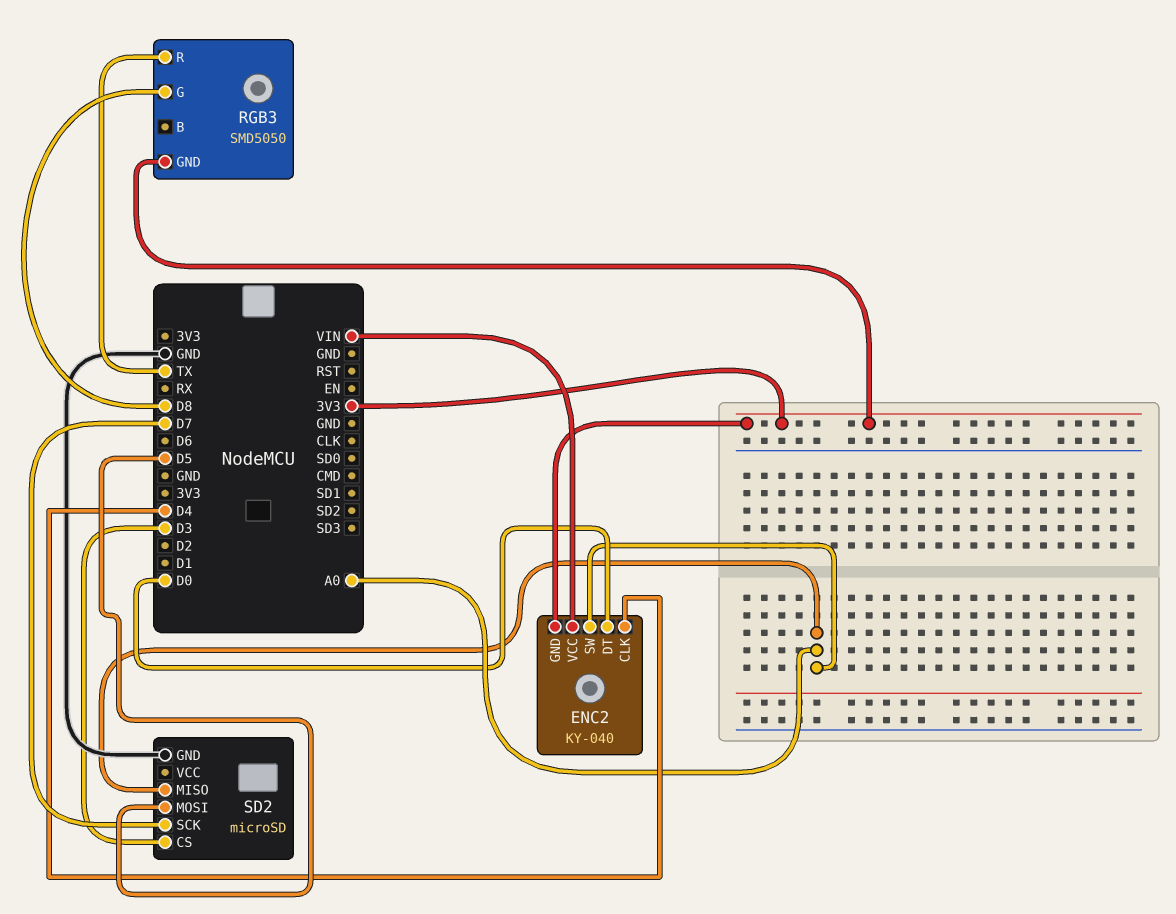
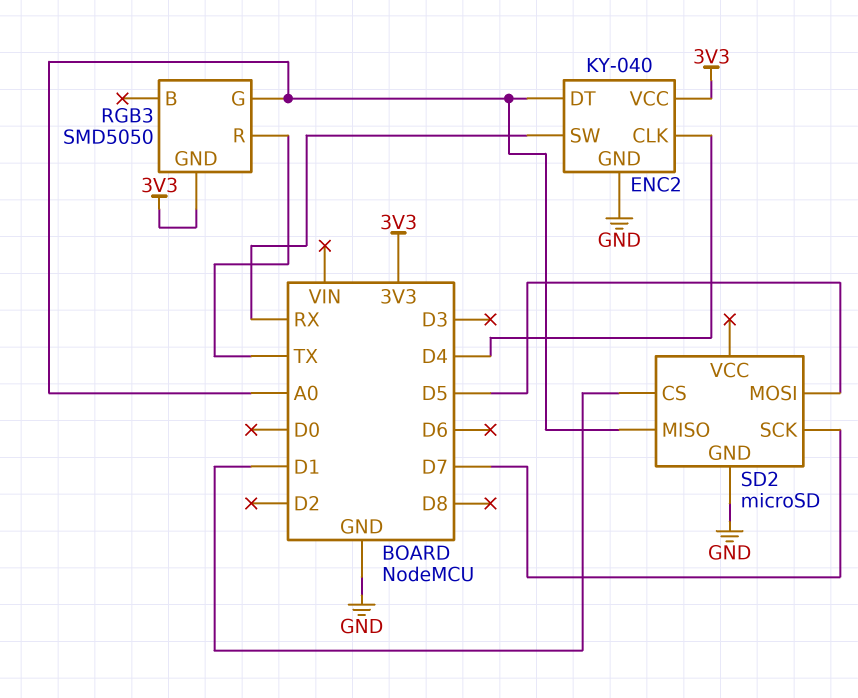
ENC2 pin DT: D0 -> A0
ENC2 pin GND: 3V3 -> GND
ENC2 pin SW: A0 -> RX
ENC2 pin VCC: VIN -> 3V3
RGB3 pin G: D8 -> A0
SD2 pin CS: D3 -> D1

